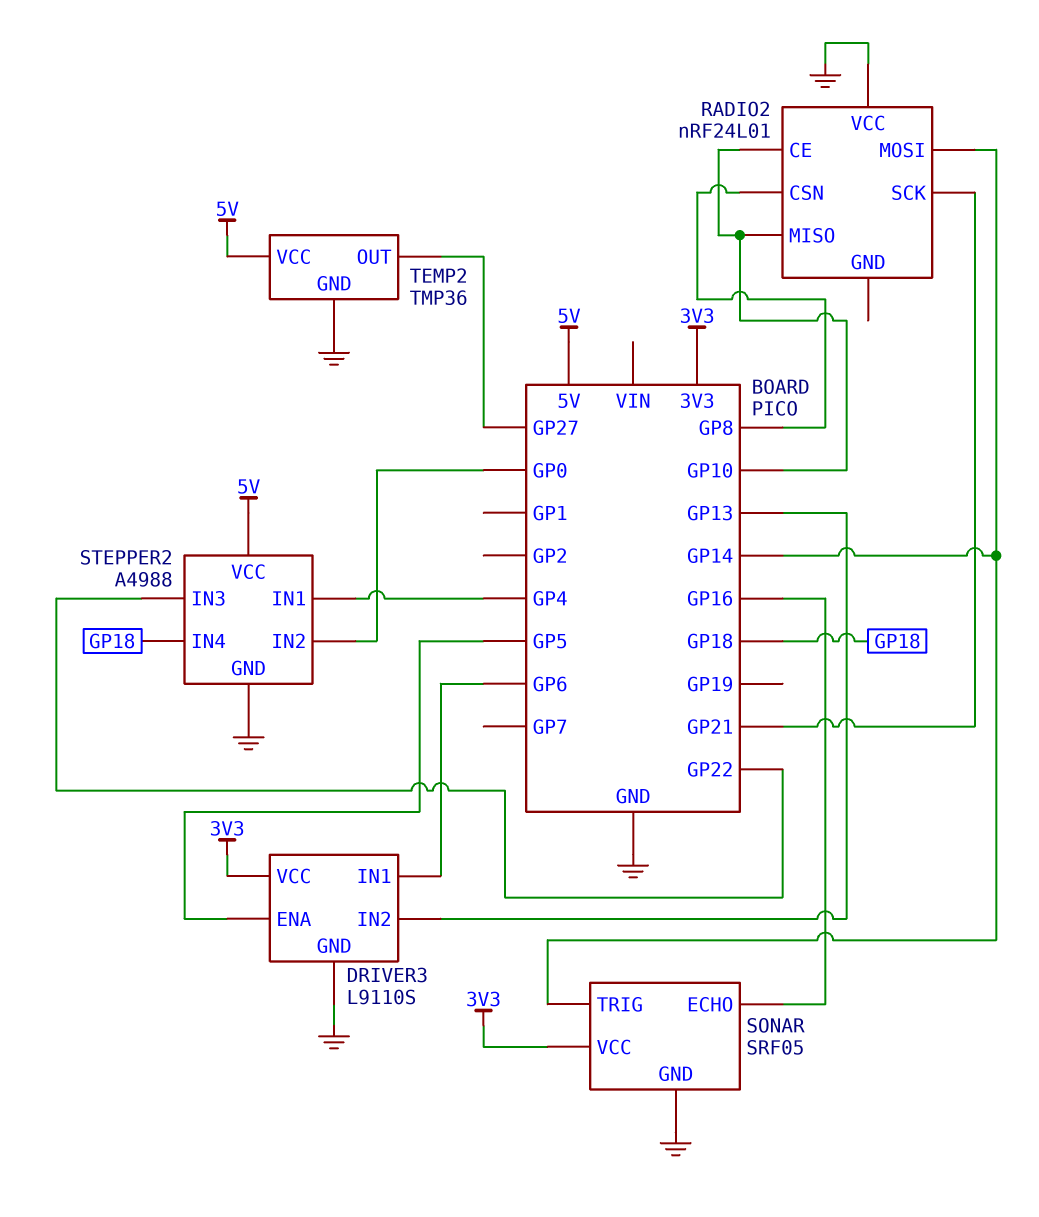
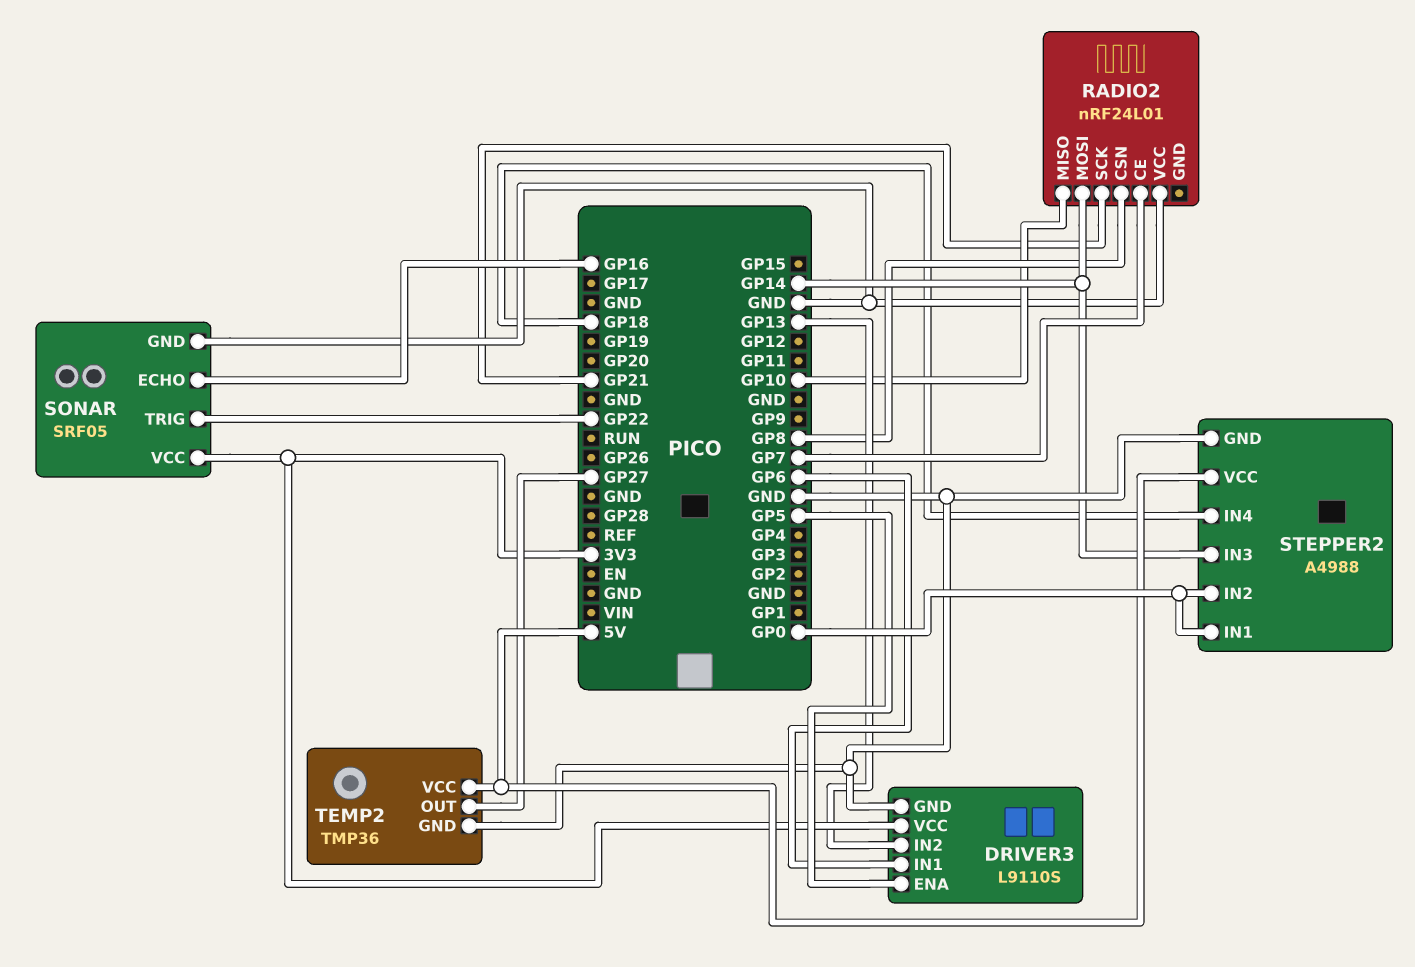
RADIO2 pin CE: GP10 -> GP7
SONAR pin TRIG: GP14 -> GP22
STEPPER2 pin IN1: GP4 -> GP0
STEPPER2 pin IN3: GP22 -> GP14

